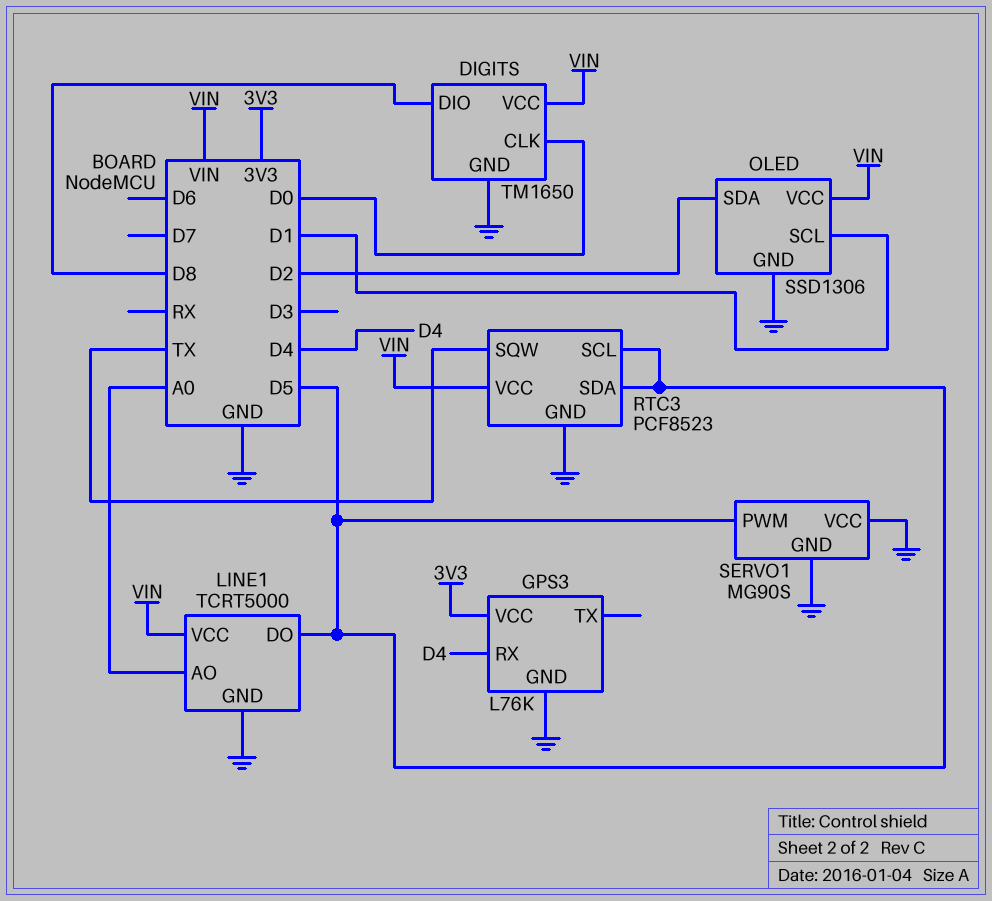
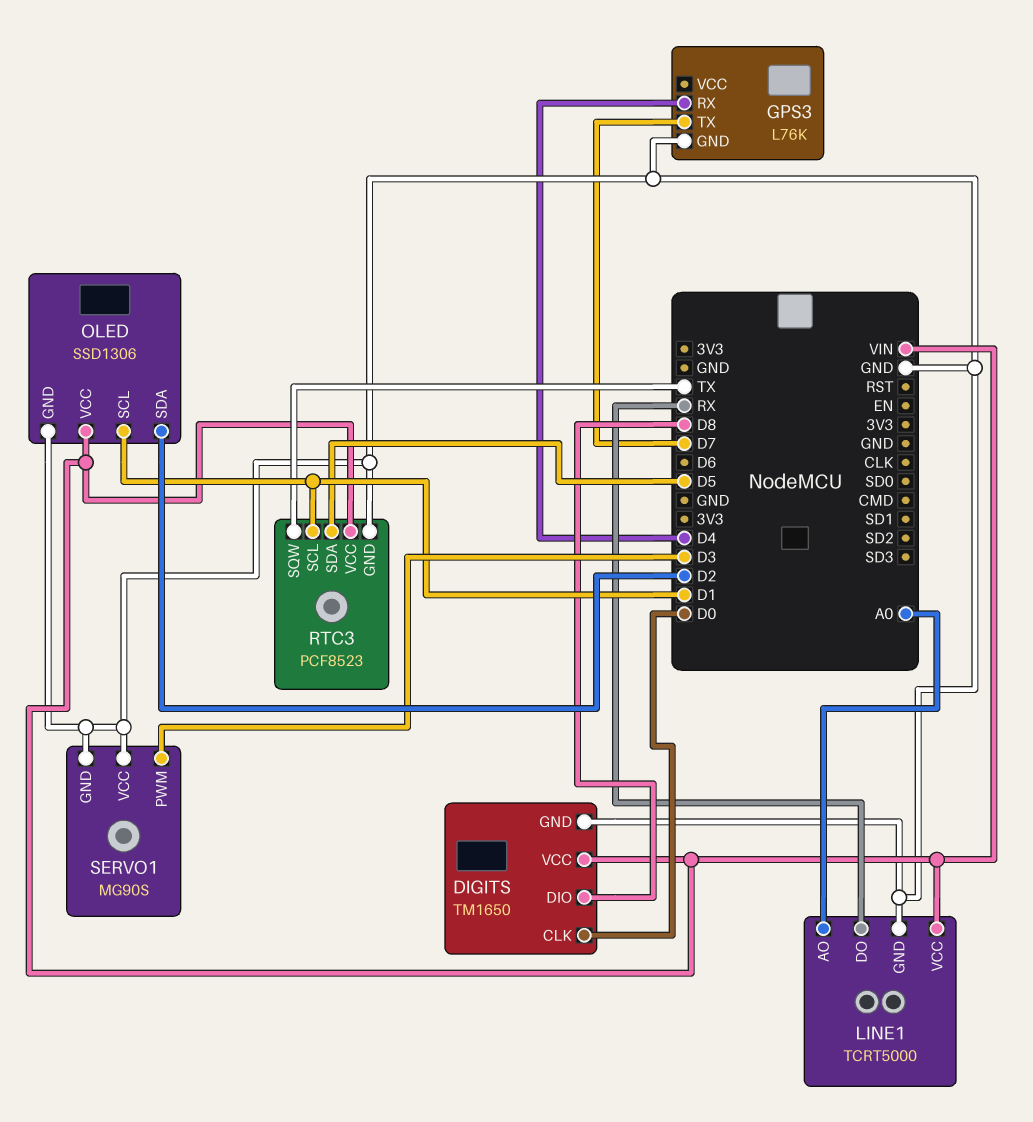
GPS3 pin TX: none -> D7
GPS3 pin VCC: 3V3 -> none
LINE1 pin DO: D5 -> RX
RTC3 pin SCL: D5 -> D1
SERVO1 pin PWM: D5 -> D3

